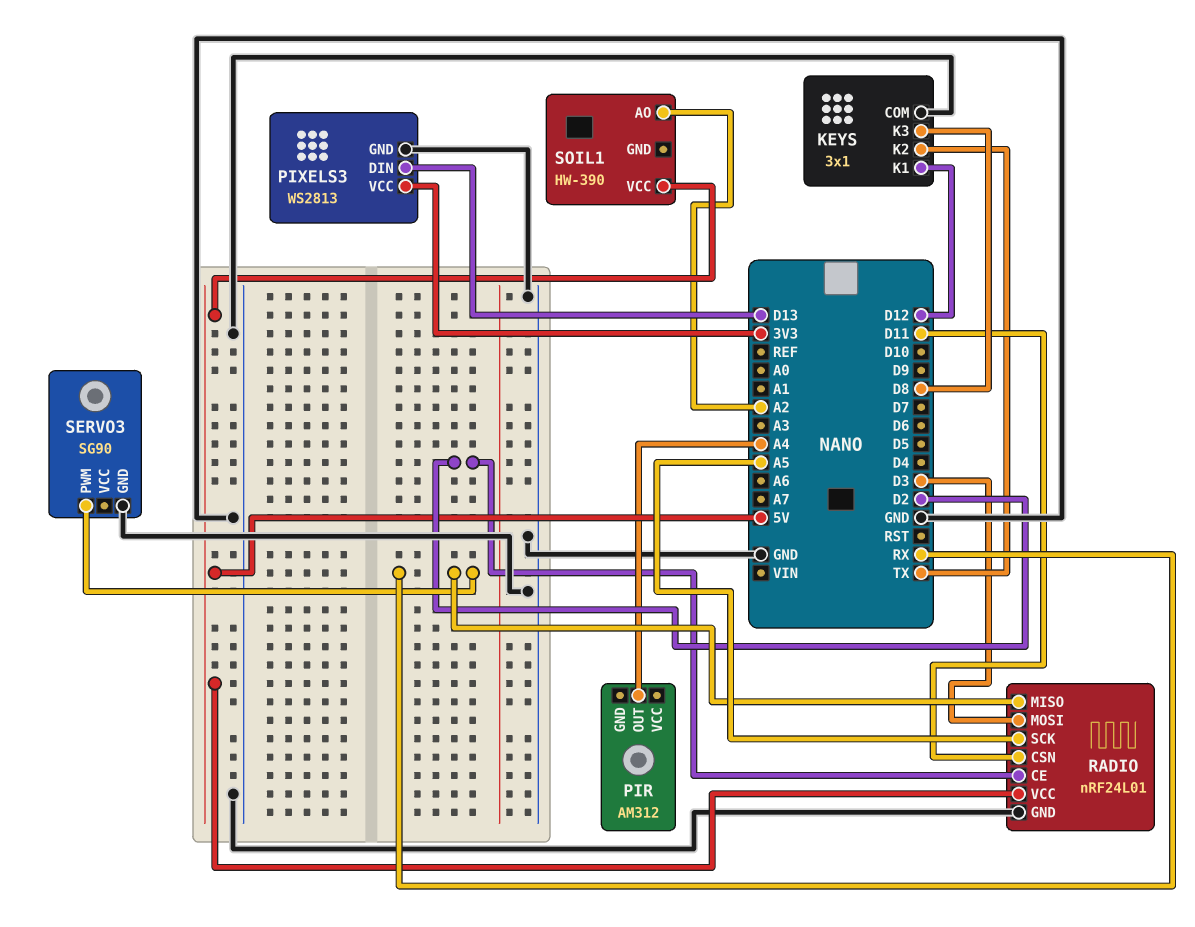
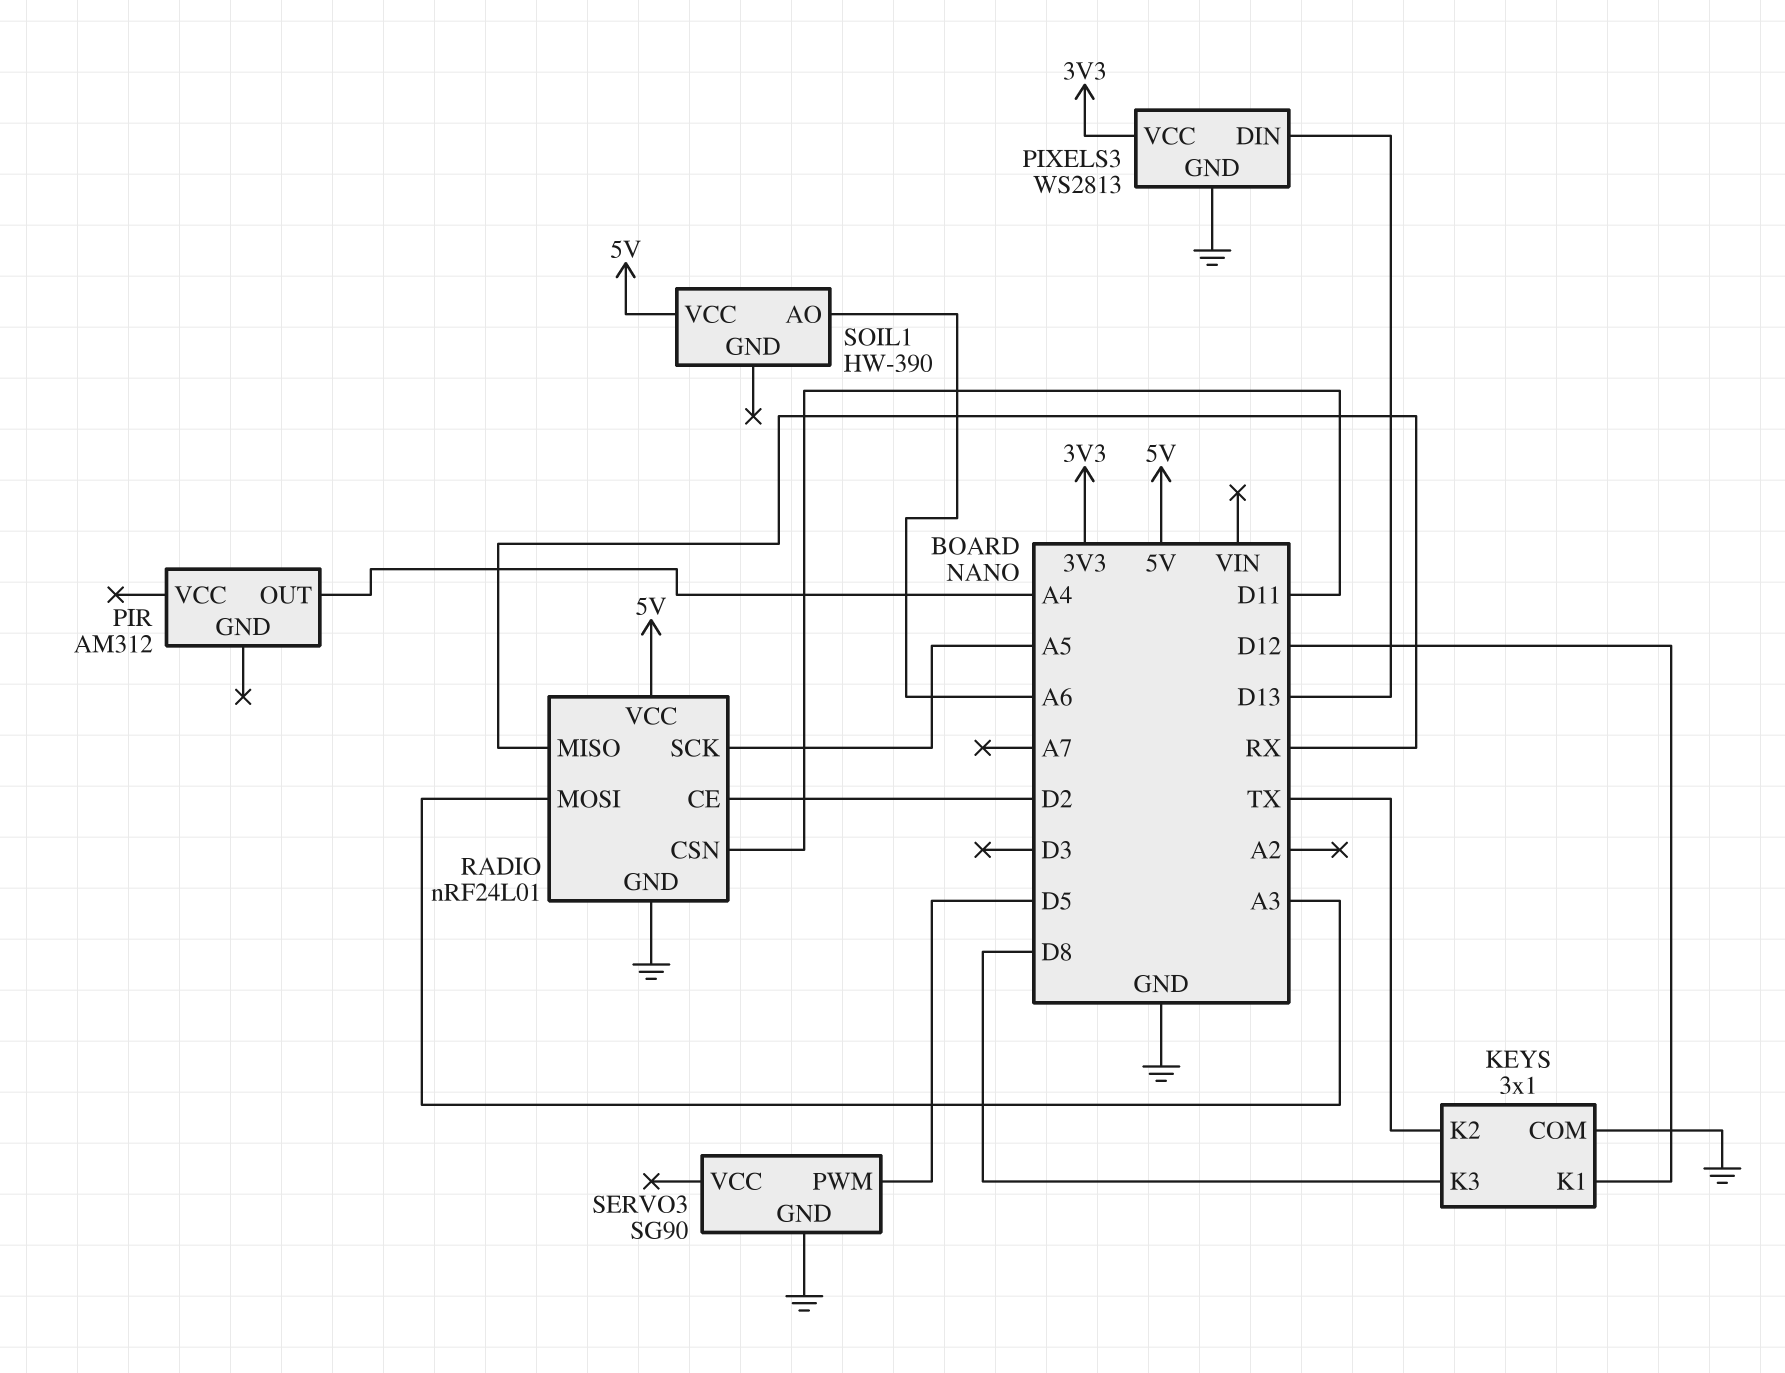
RADIO pin MOSI: D3 -> A3
SERVO3 pin PWM: RX -> D5
SOIL1 pin AO: A2 -> A6

